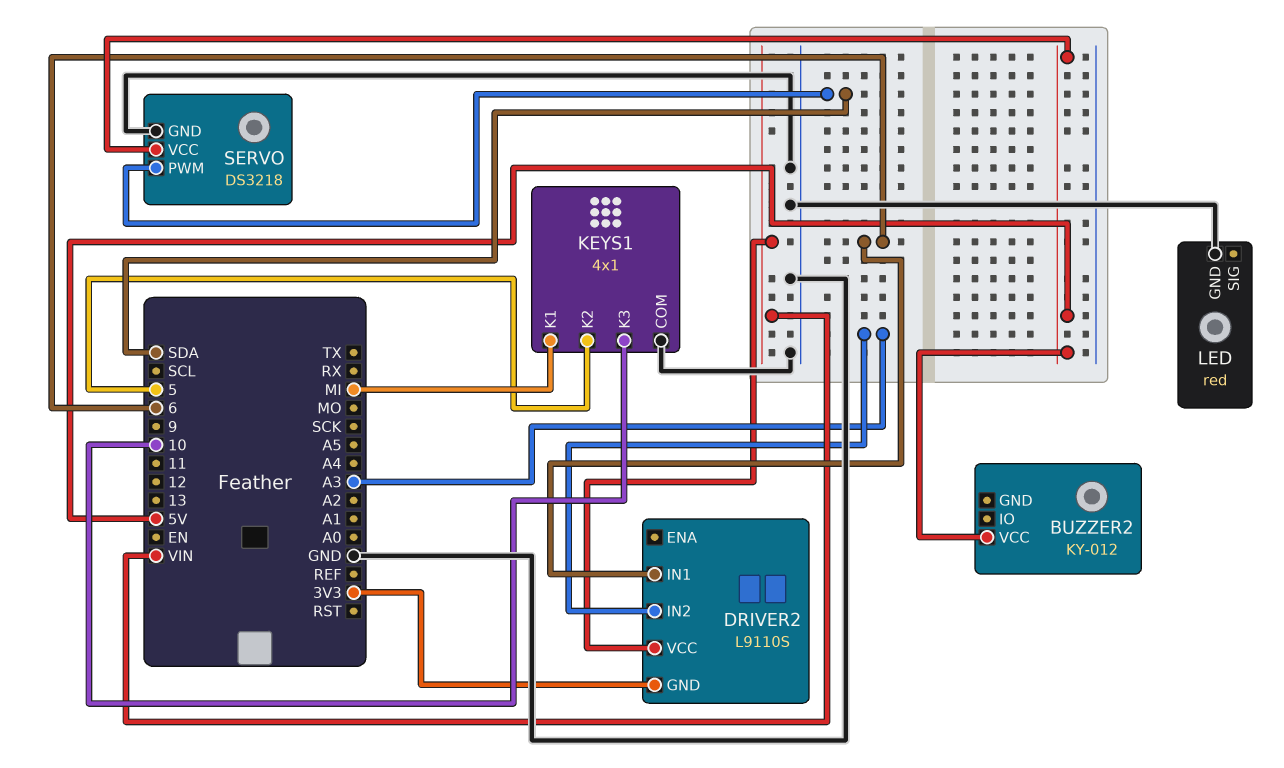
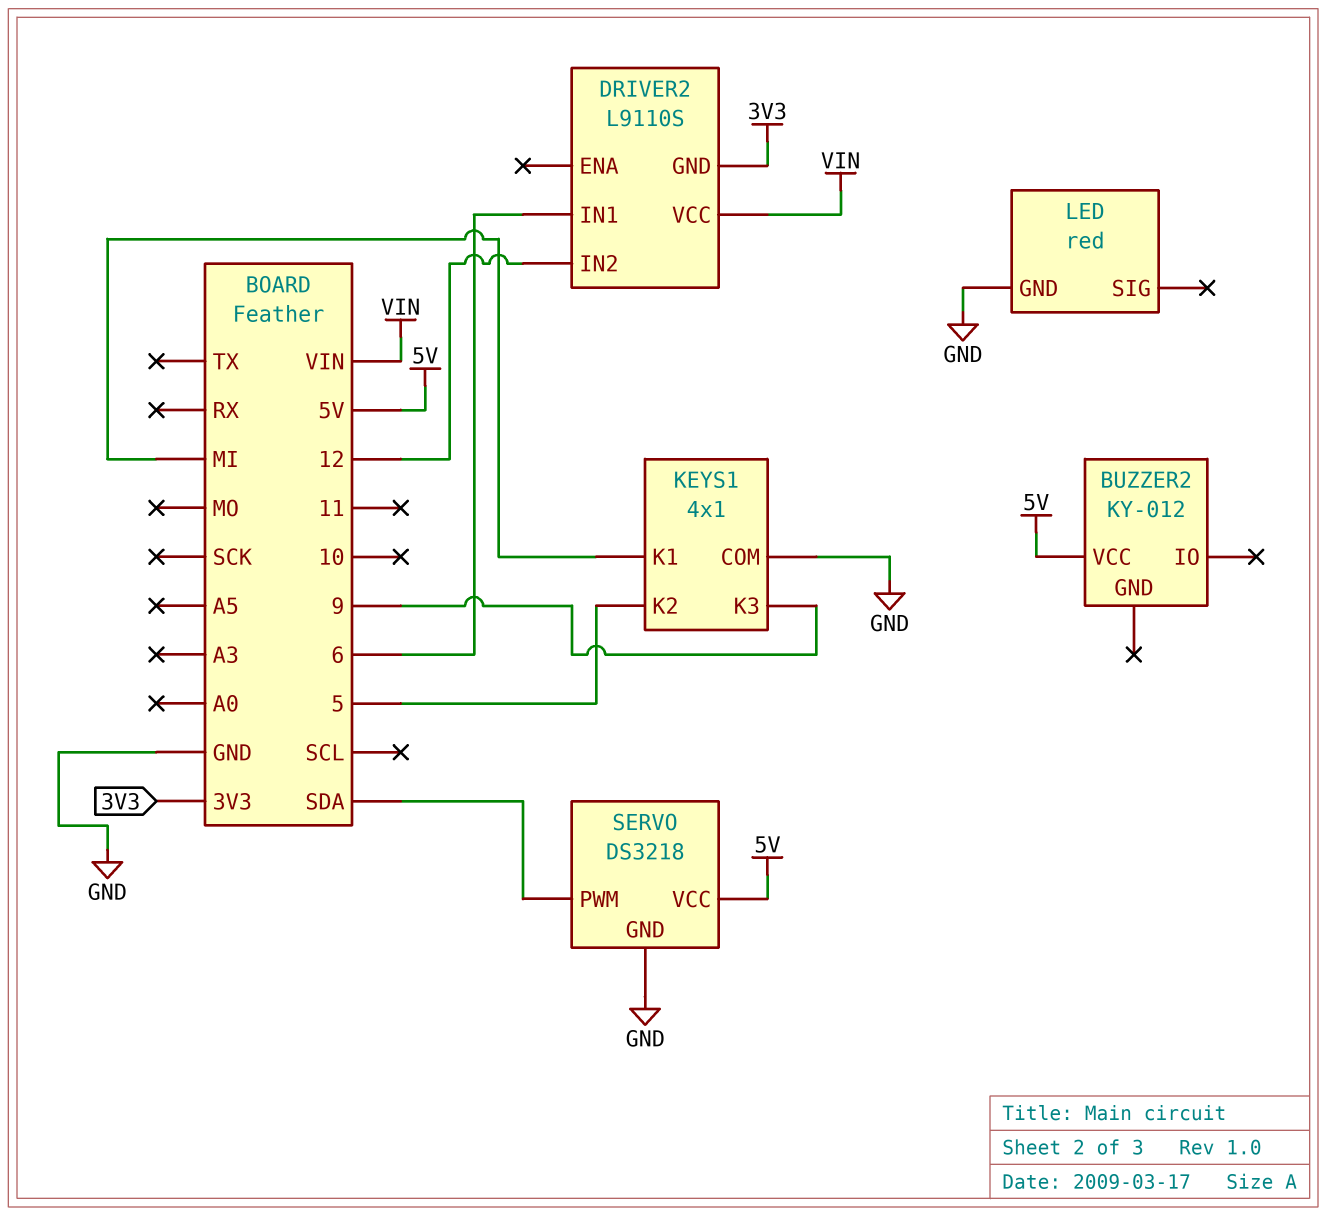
DRIVER2 pin IN2: A3 -> 12
KEYS1 pin K3: 10 -> 9

